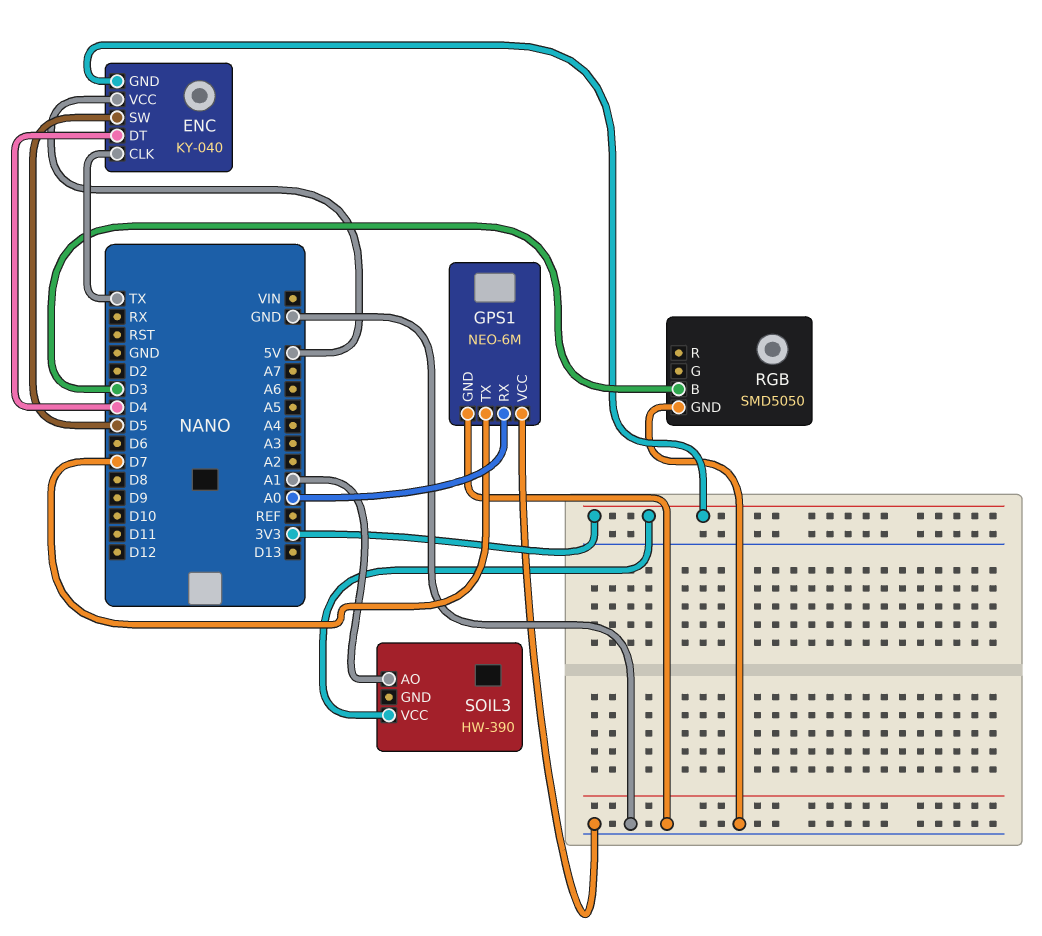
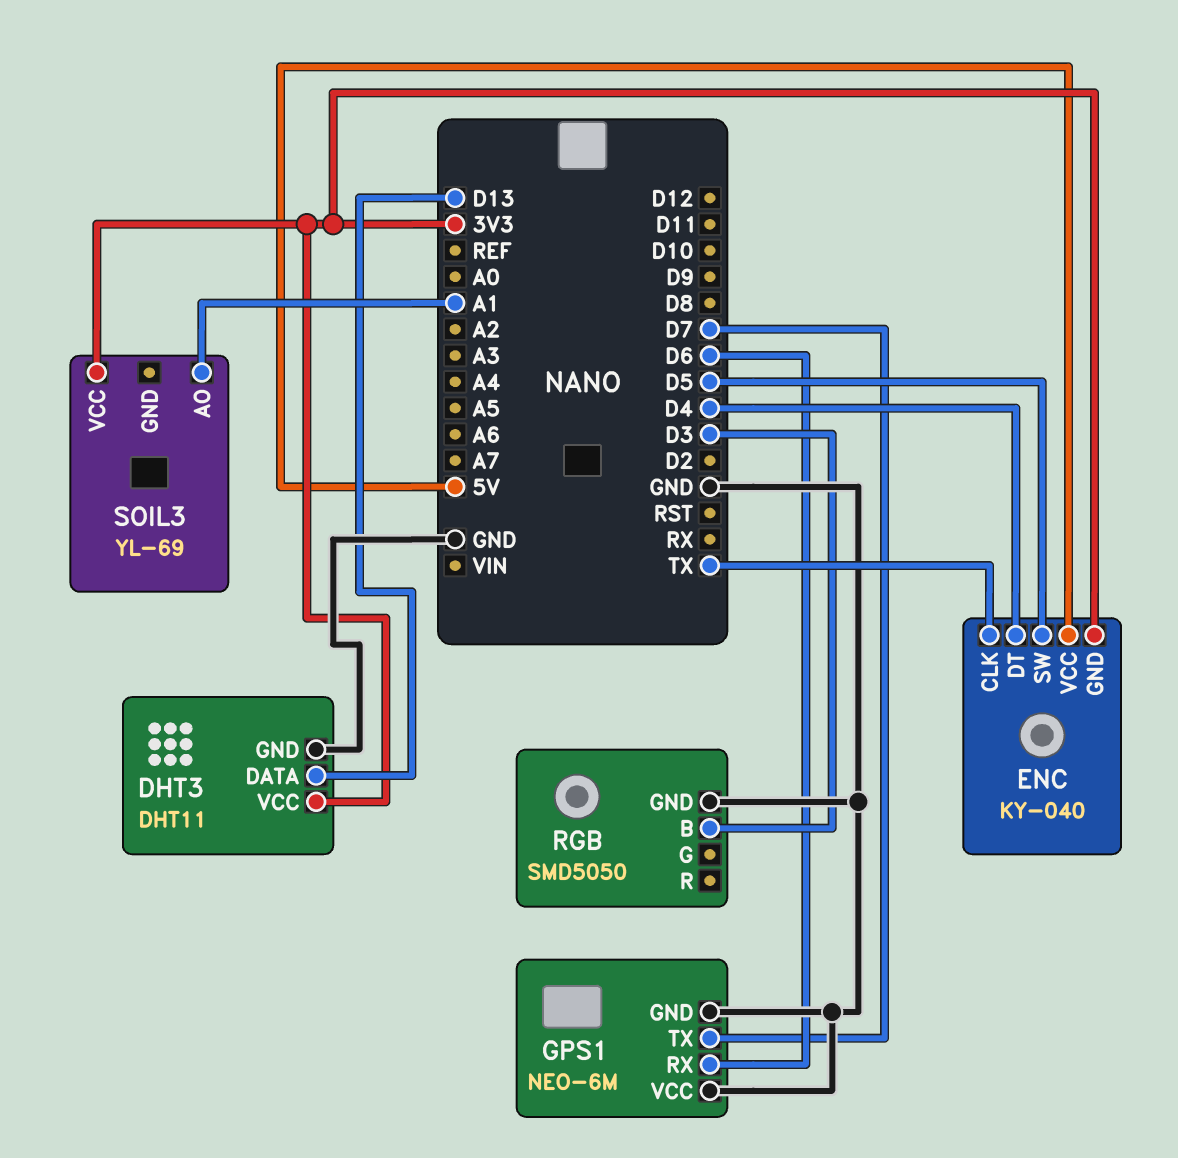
DHT3: none -> DHT11
DHT3 pin DATA: none -> D13
DHT3 pin GND: none -> GND
DHT3 pin VCC: none -> 3V3
GPS1 pin RX: A0 -> D6
SOIL3: HW-390 -> YL-69

